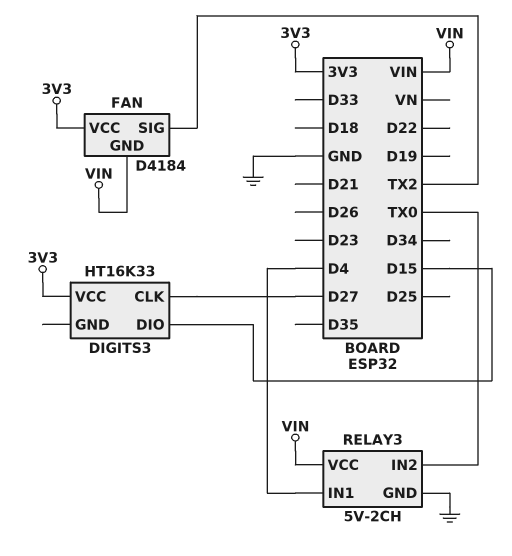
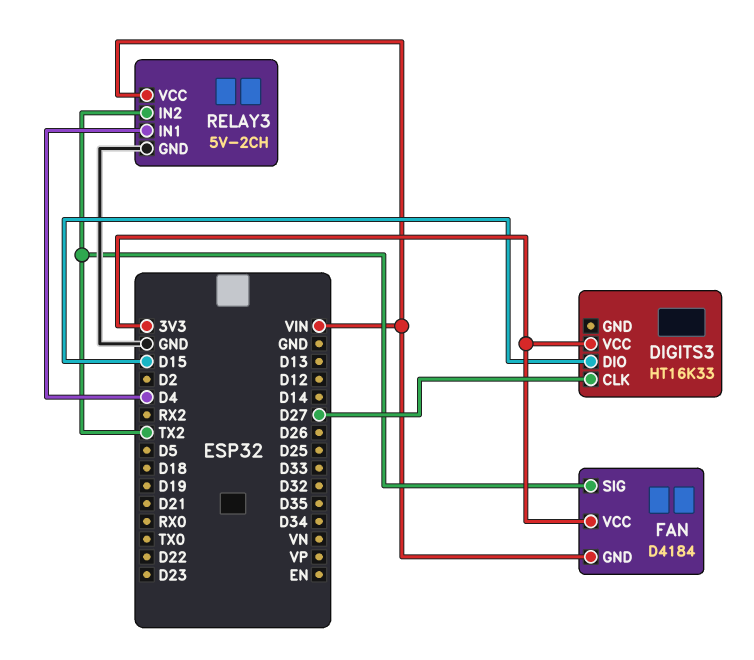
RELAY3 pin IN2: TX0 -> TX2

